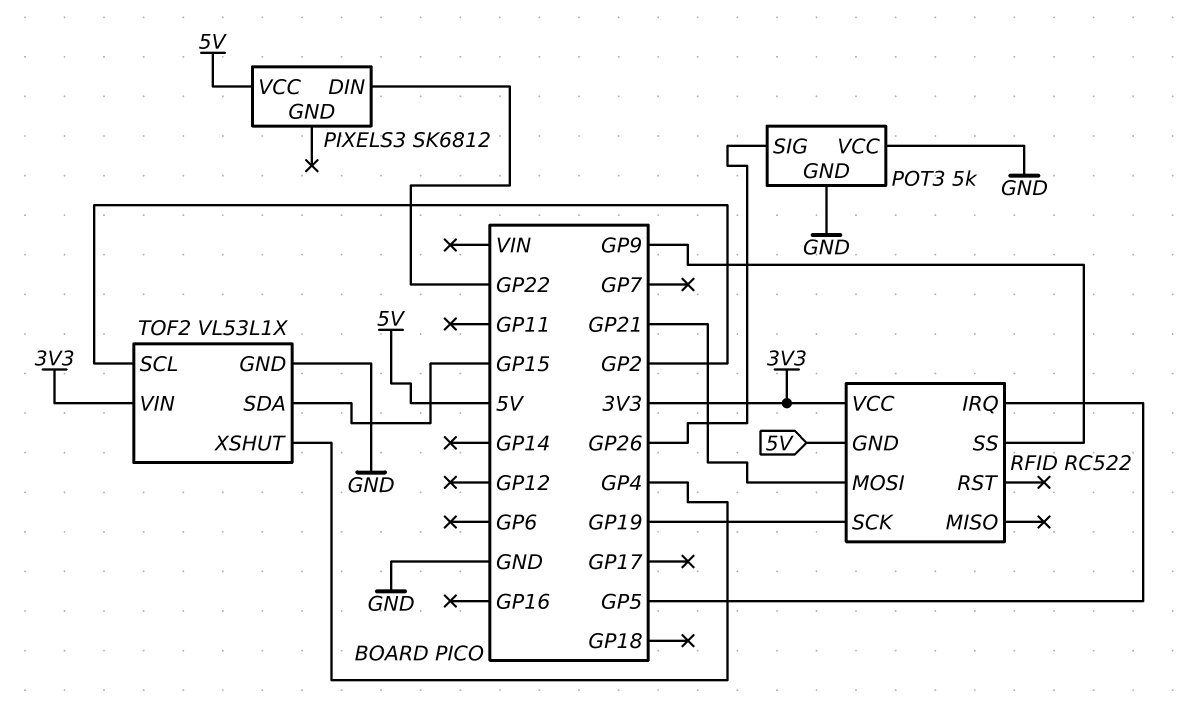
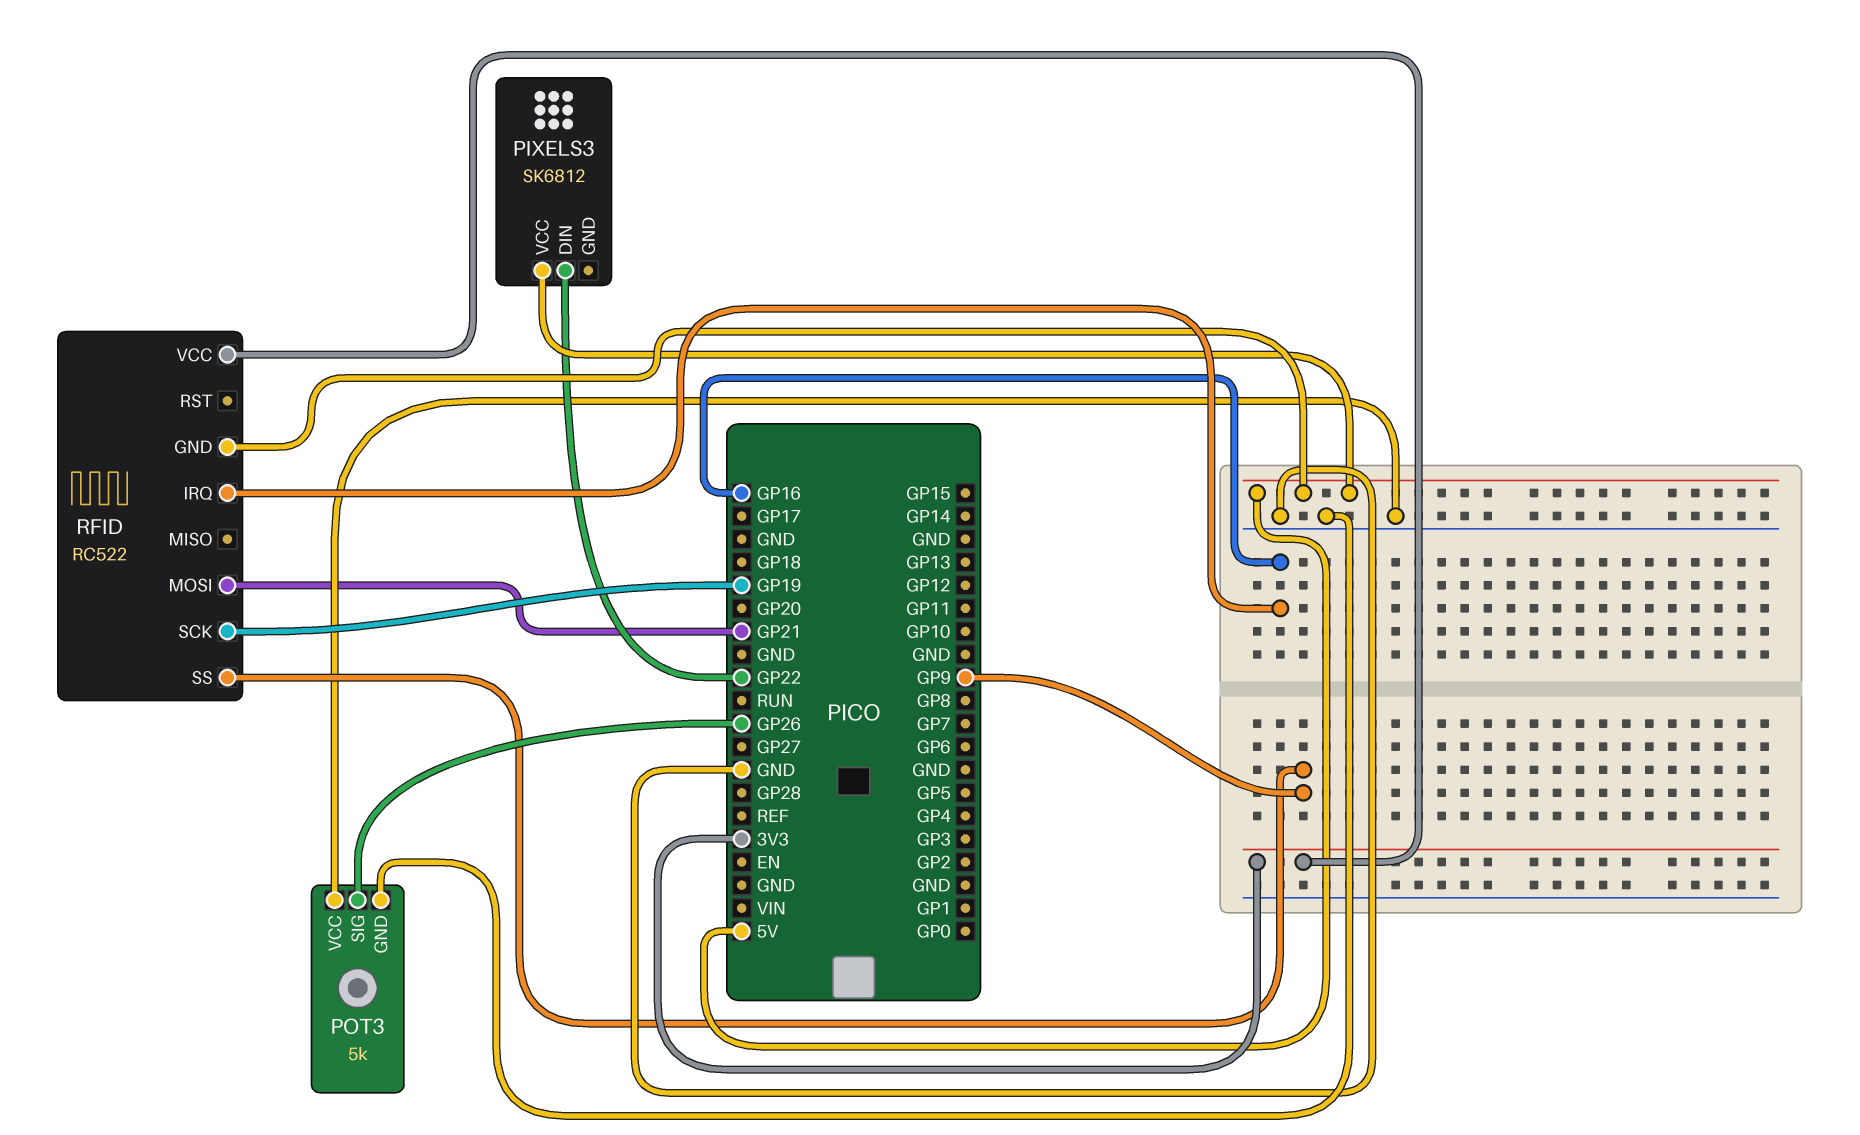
RFID pin IRQ: GP5 -> GP16
TOF2: VL53L1X -> none
TOF2 pin GND: GND -> none
TOF2 pin SCL: GP2 -> none
TOF2 pin SDA: GP15 -> none
TOF2 pin VIN: 3V3 -> none
TOF2 pin XSHUT: GP4 -> none

